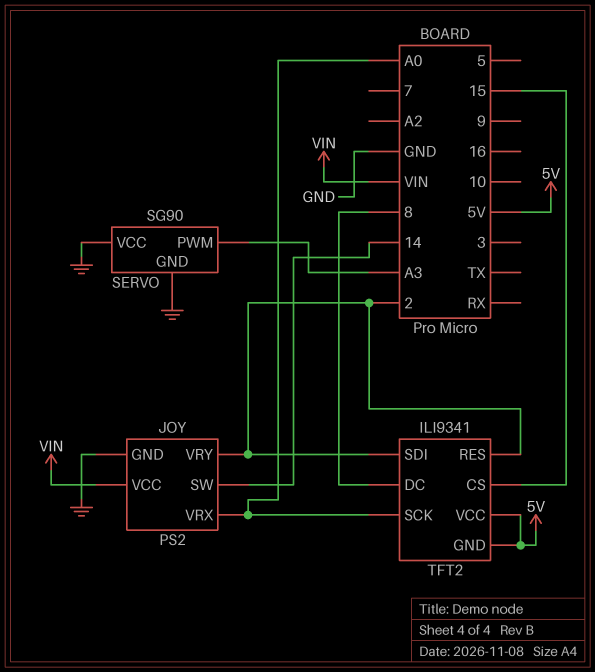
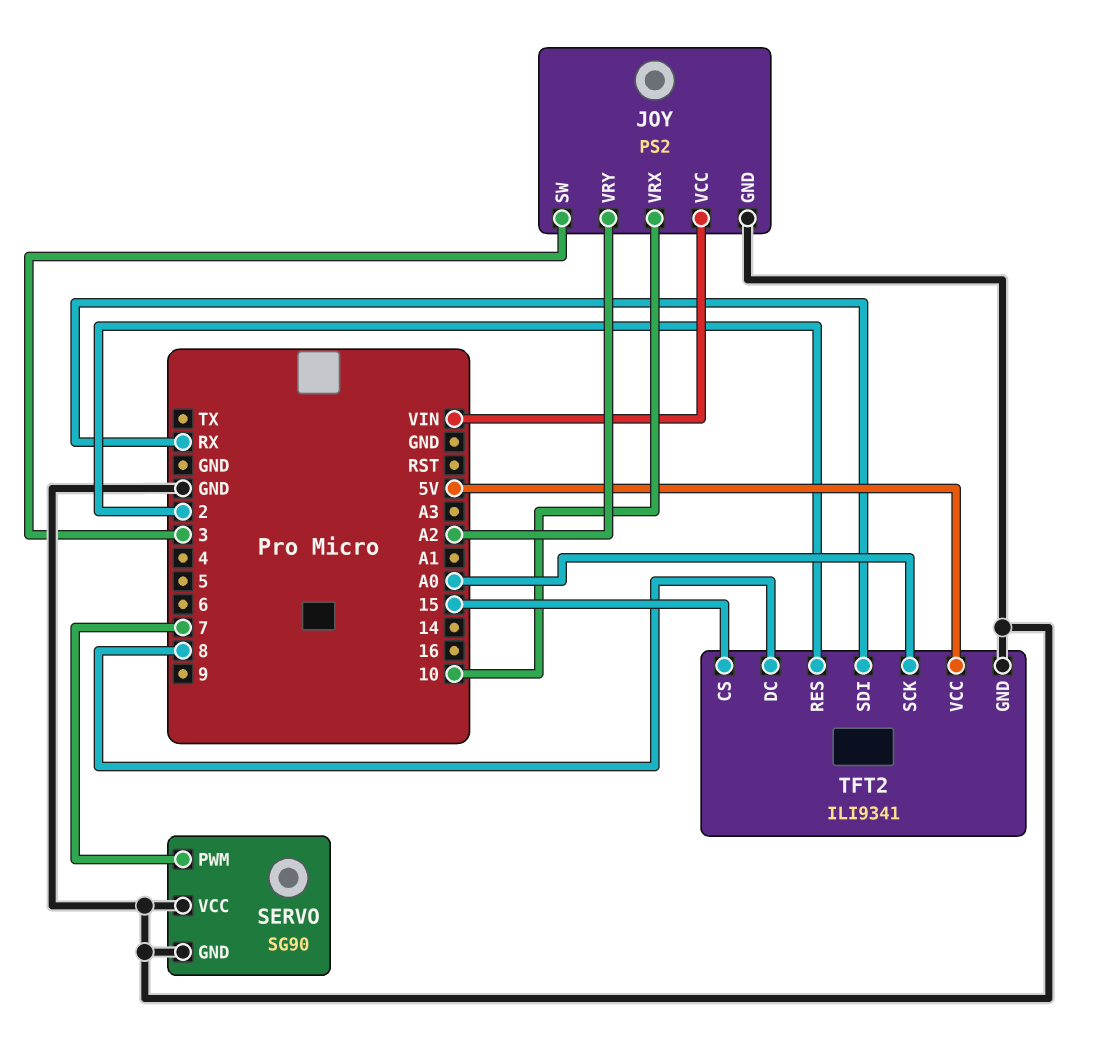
JOY pin SW: 14 -> 3
JOY pin VRX: A0 -> 10
JOY pin VRY: 2 -> A2
SERVO pin PWM: A3 -> 7
TFT2 pin GND: 5V -> GND
TFT2 pin SDI: 2 -> RX

